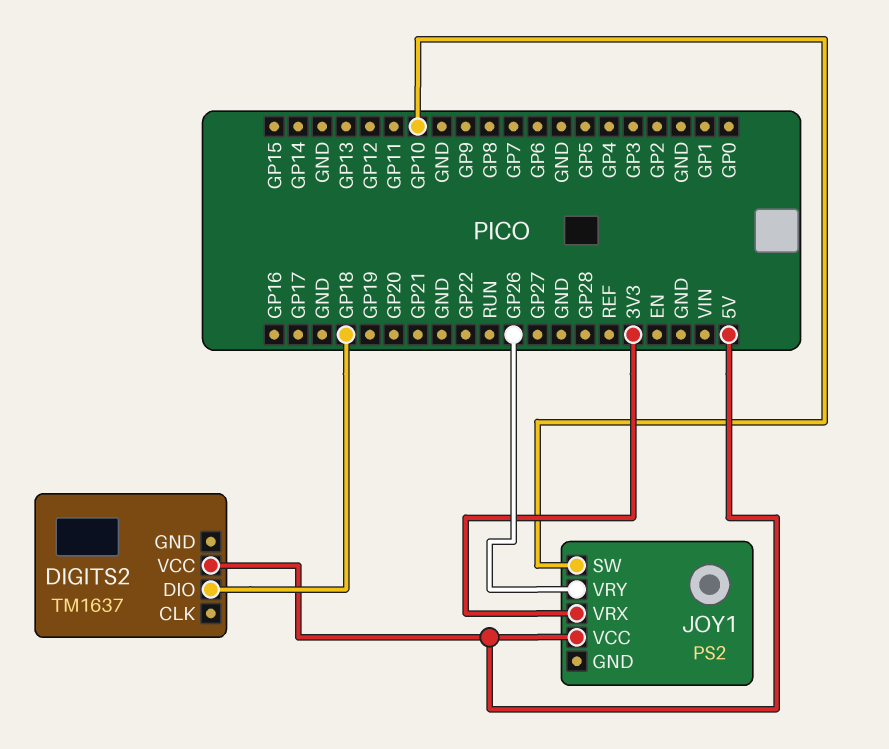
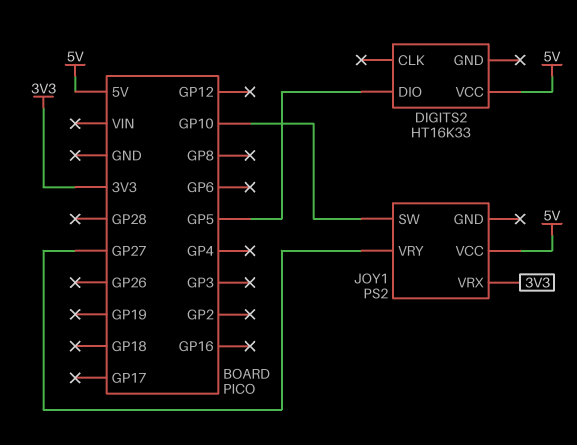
DIGITS2: TM1637 -> HT16K33
DIGITS2 pin DIO: GP18 -> GP5
JOY1 pin VRY: GP26 -> GP27

